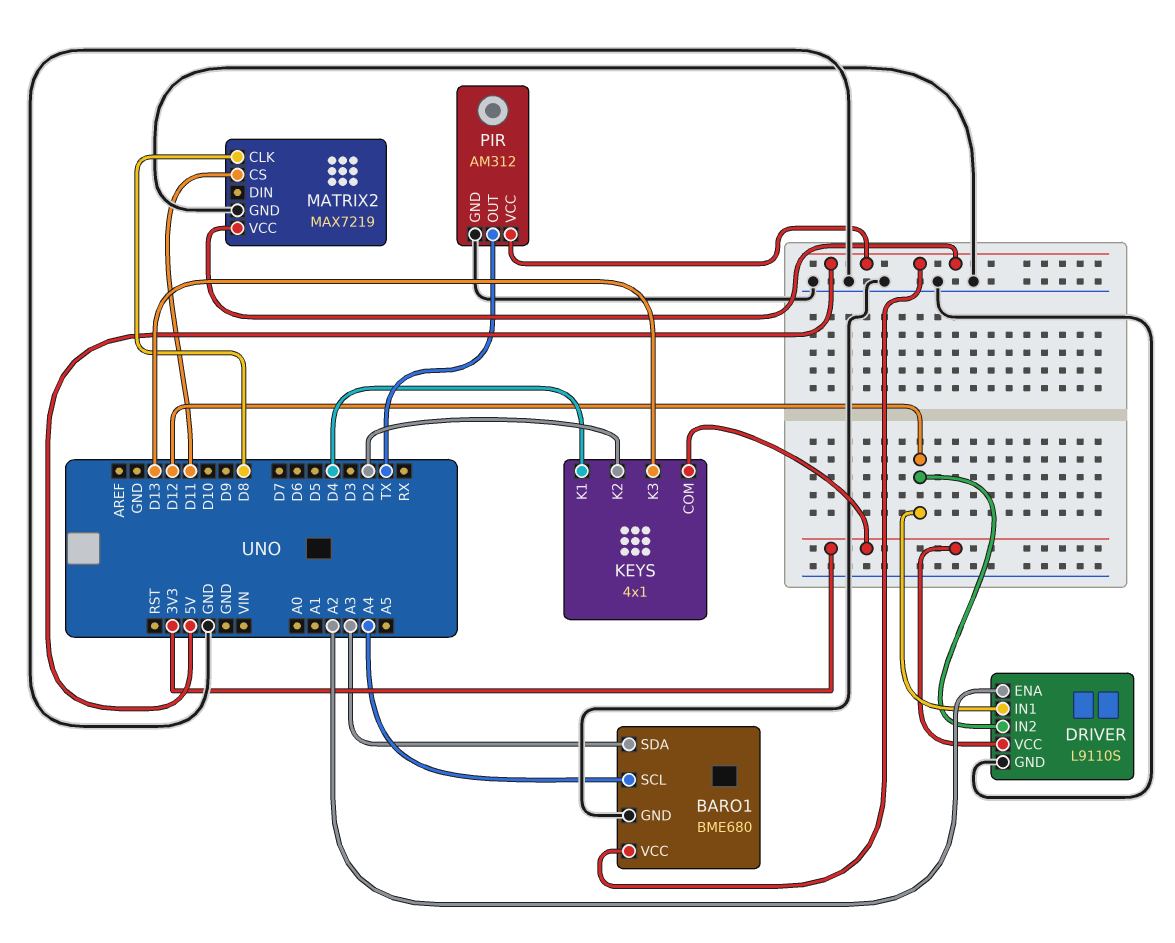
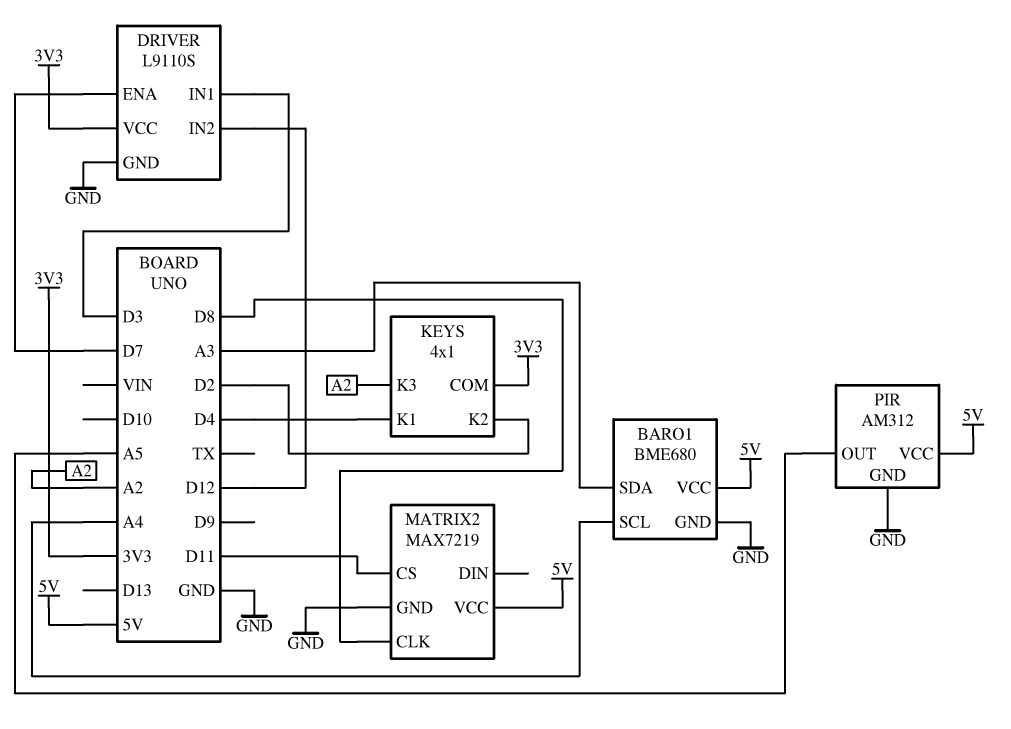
DRIVER pin ENA: A2 -> D7
DRIVER pin IN1: D12 -> D3
KEYS pin K3: D13 -> A2
PIR pin OUT: TX -> A5

